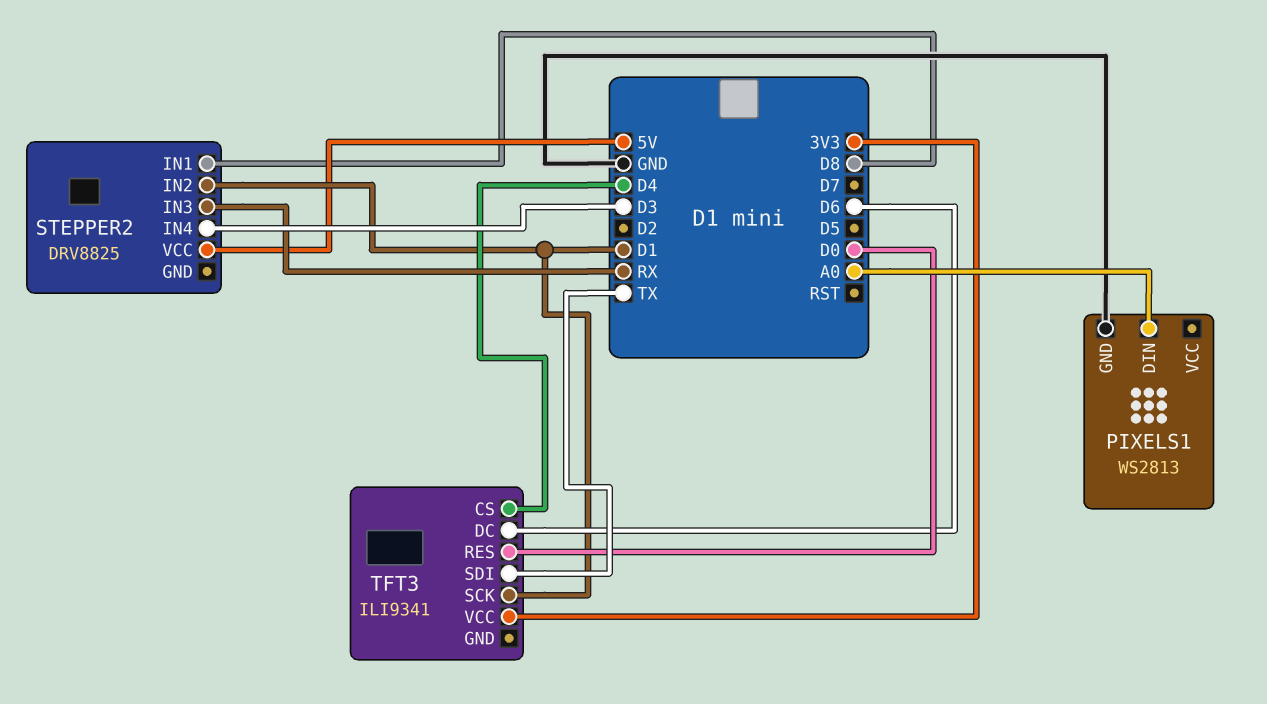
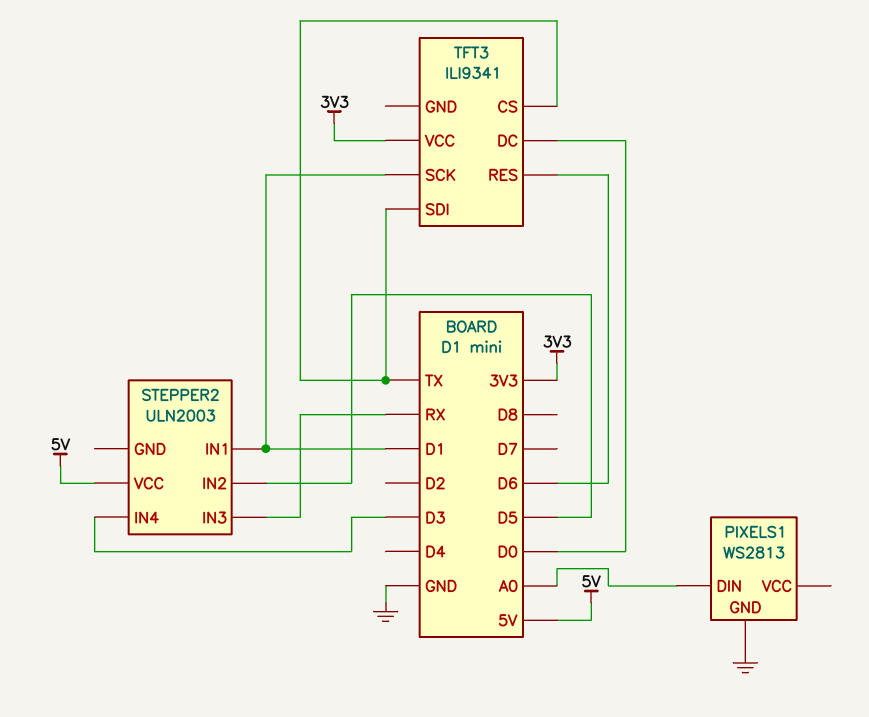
STEPPER2: DRV8825 -> ULN2003
STEPPER2 pin IN1: D8 -> D1
STEPPER2 pin IN2: D1 -> D5
TFT3 pin CS: D4 -> TX
TFT3 pin DC: D6 -> D0
TFT3 pin RES: D0 -> D6

